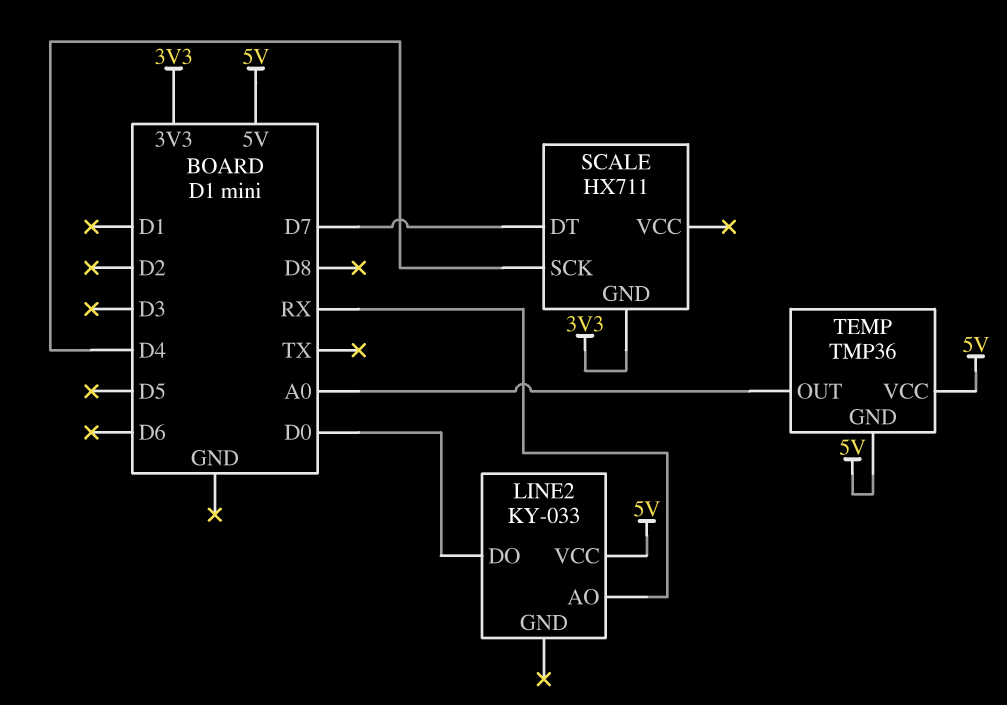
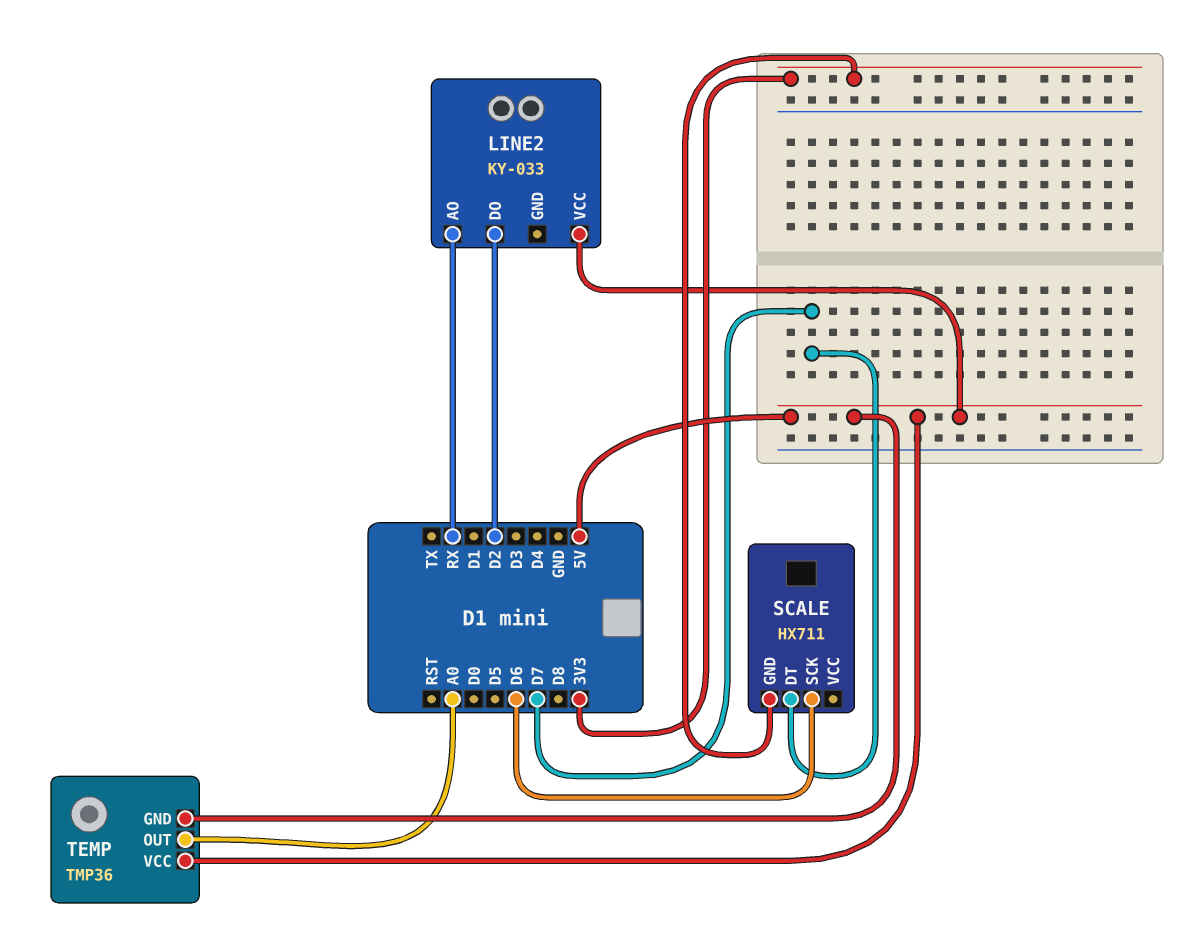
LINE2 pin DO: D0 -> D2
SCALE pin SCK: D4 -> D6

